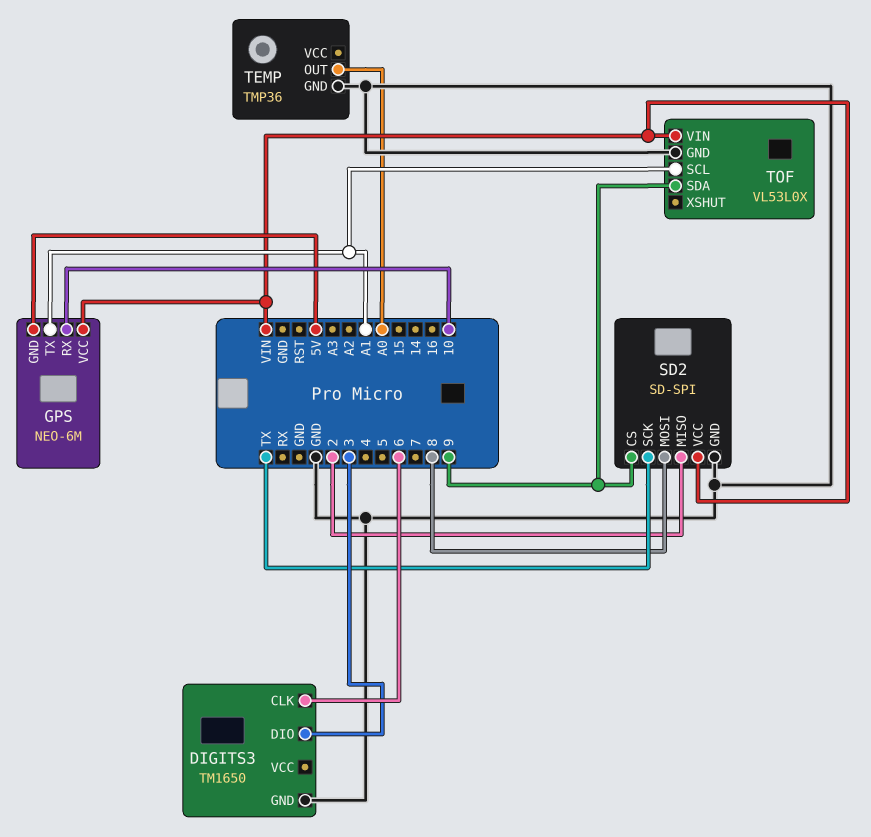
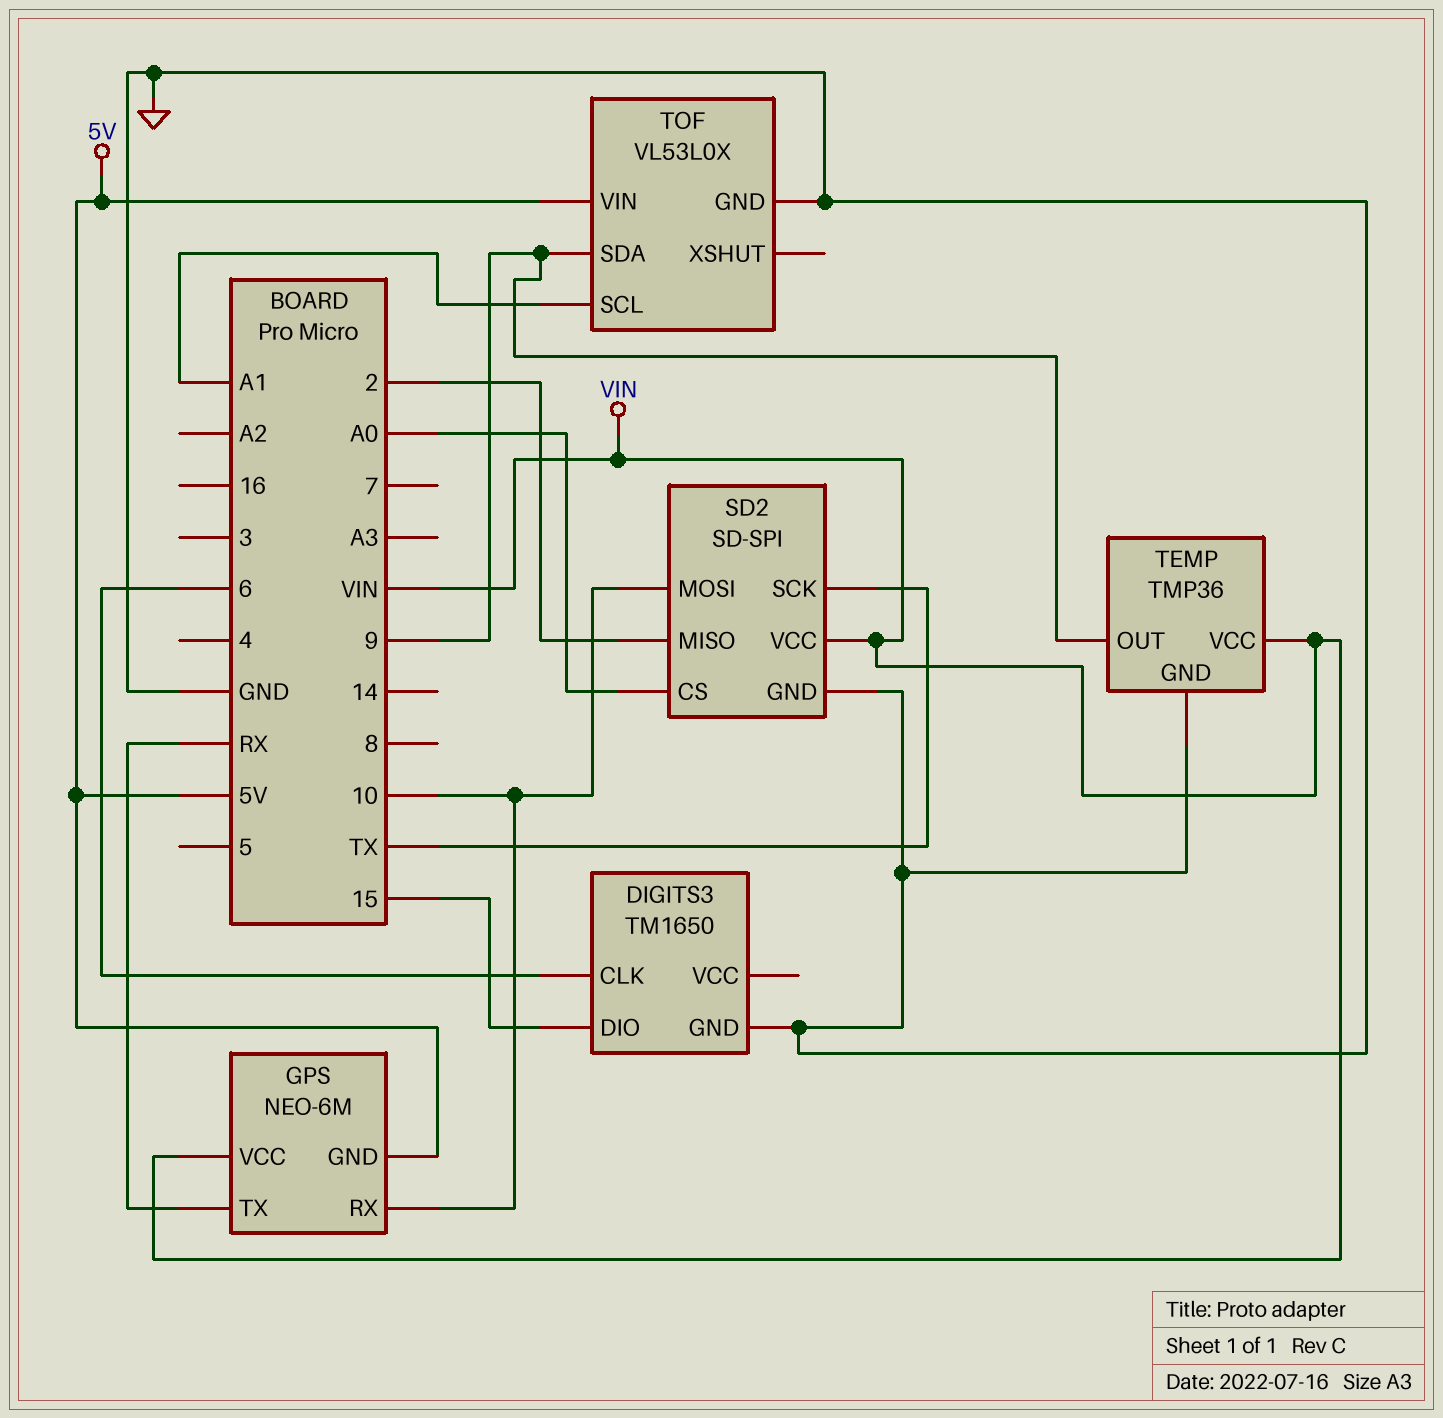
DIGITS3 pin DIO: 3 -> 15
GPS pin TX: A1 -> RX
SD2 pin CS: 9 -> A0
SD2 pin MOSI: 8 -> 10
TEMP pin OUT: A0 -> 9
TEMP pin VCC: none -> VIN
TOF pin VIN: VIN -> 5V

